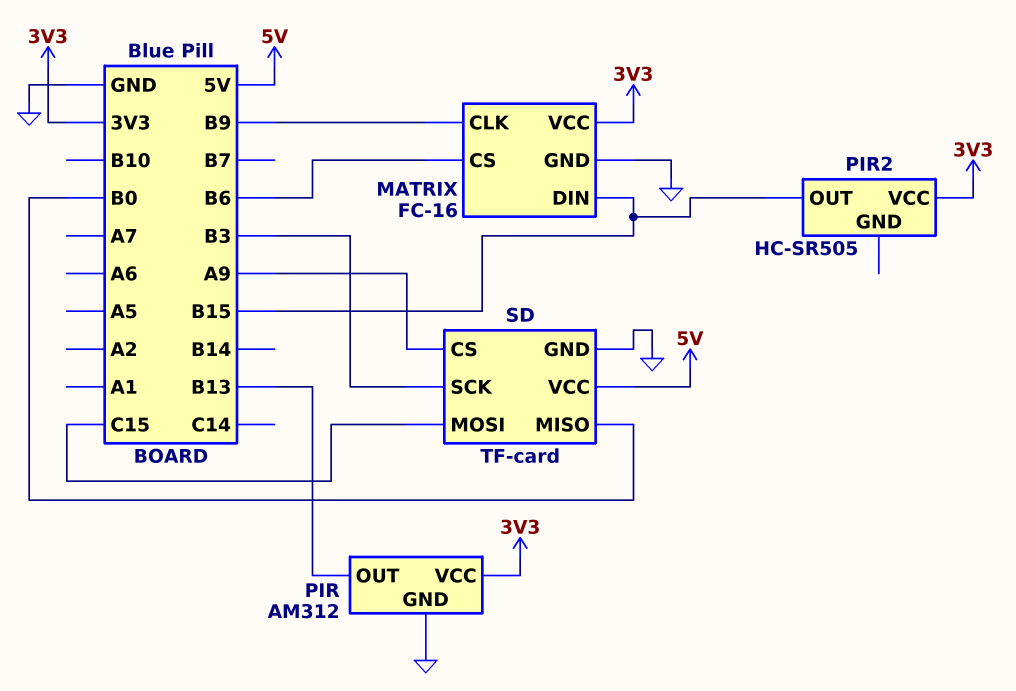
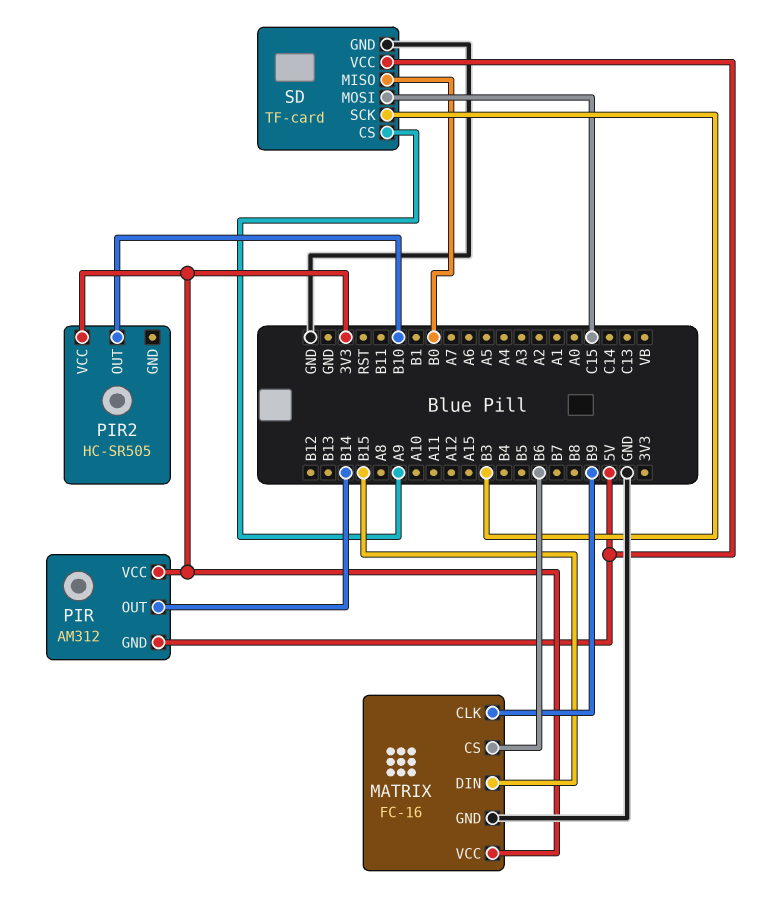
PIR pin GND: GND -> 5V
PIR pin OUT: B13 -> B14
PIR2 pin OUT: B15 -> B10

